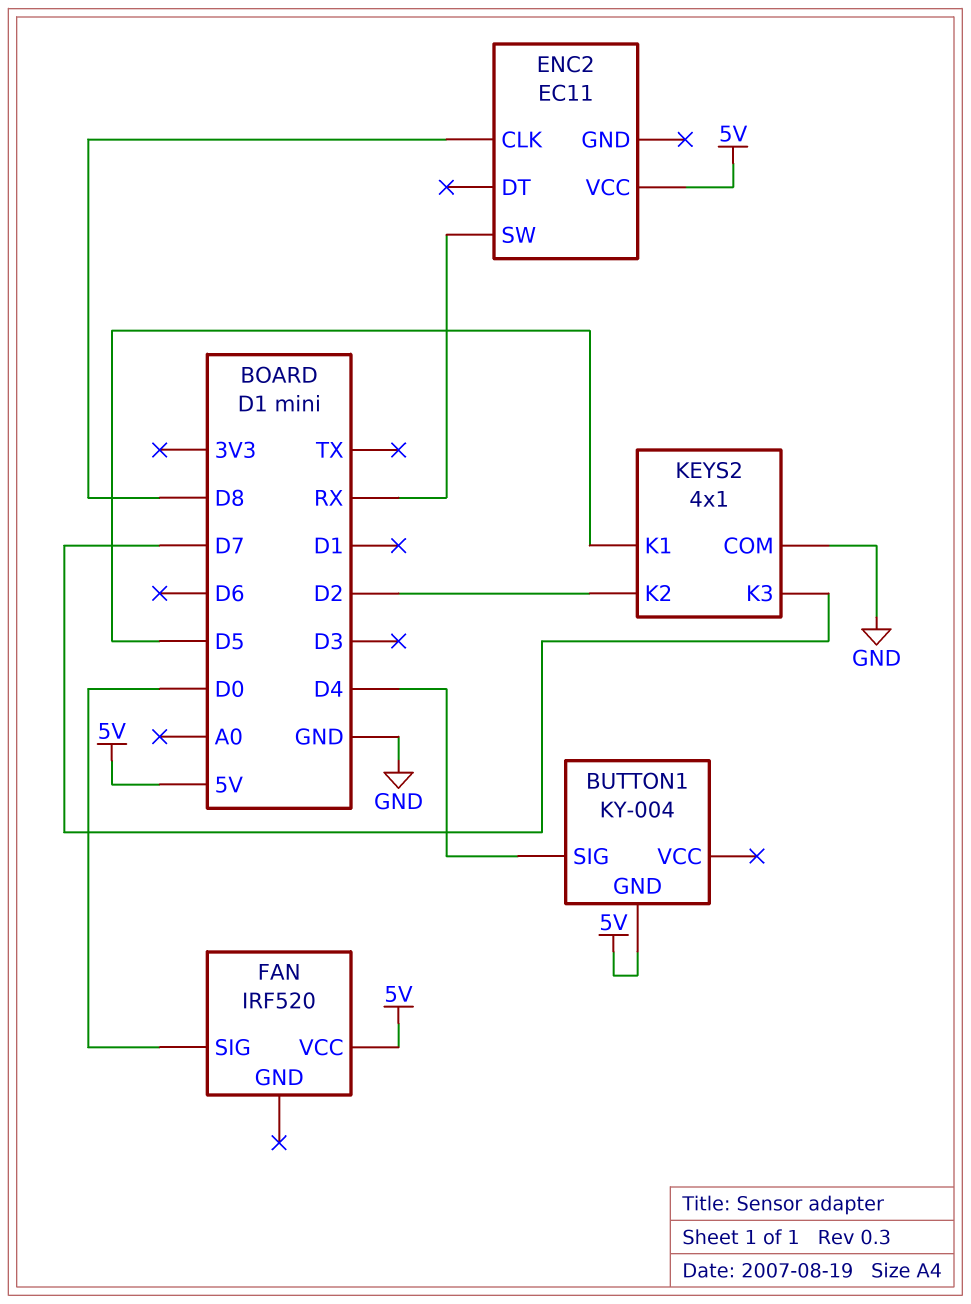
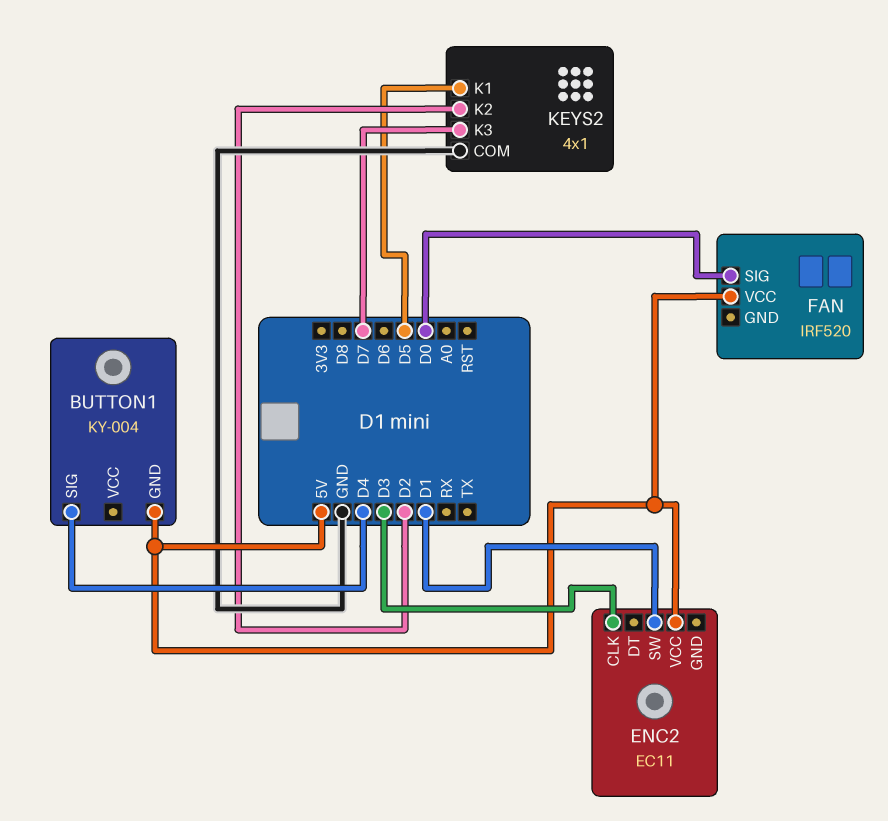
ENC2 pin CLK: D8 -> D3
ENC2 pin SW: RX -> D1

